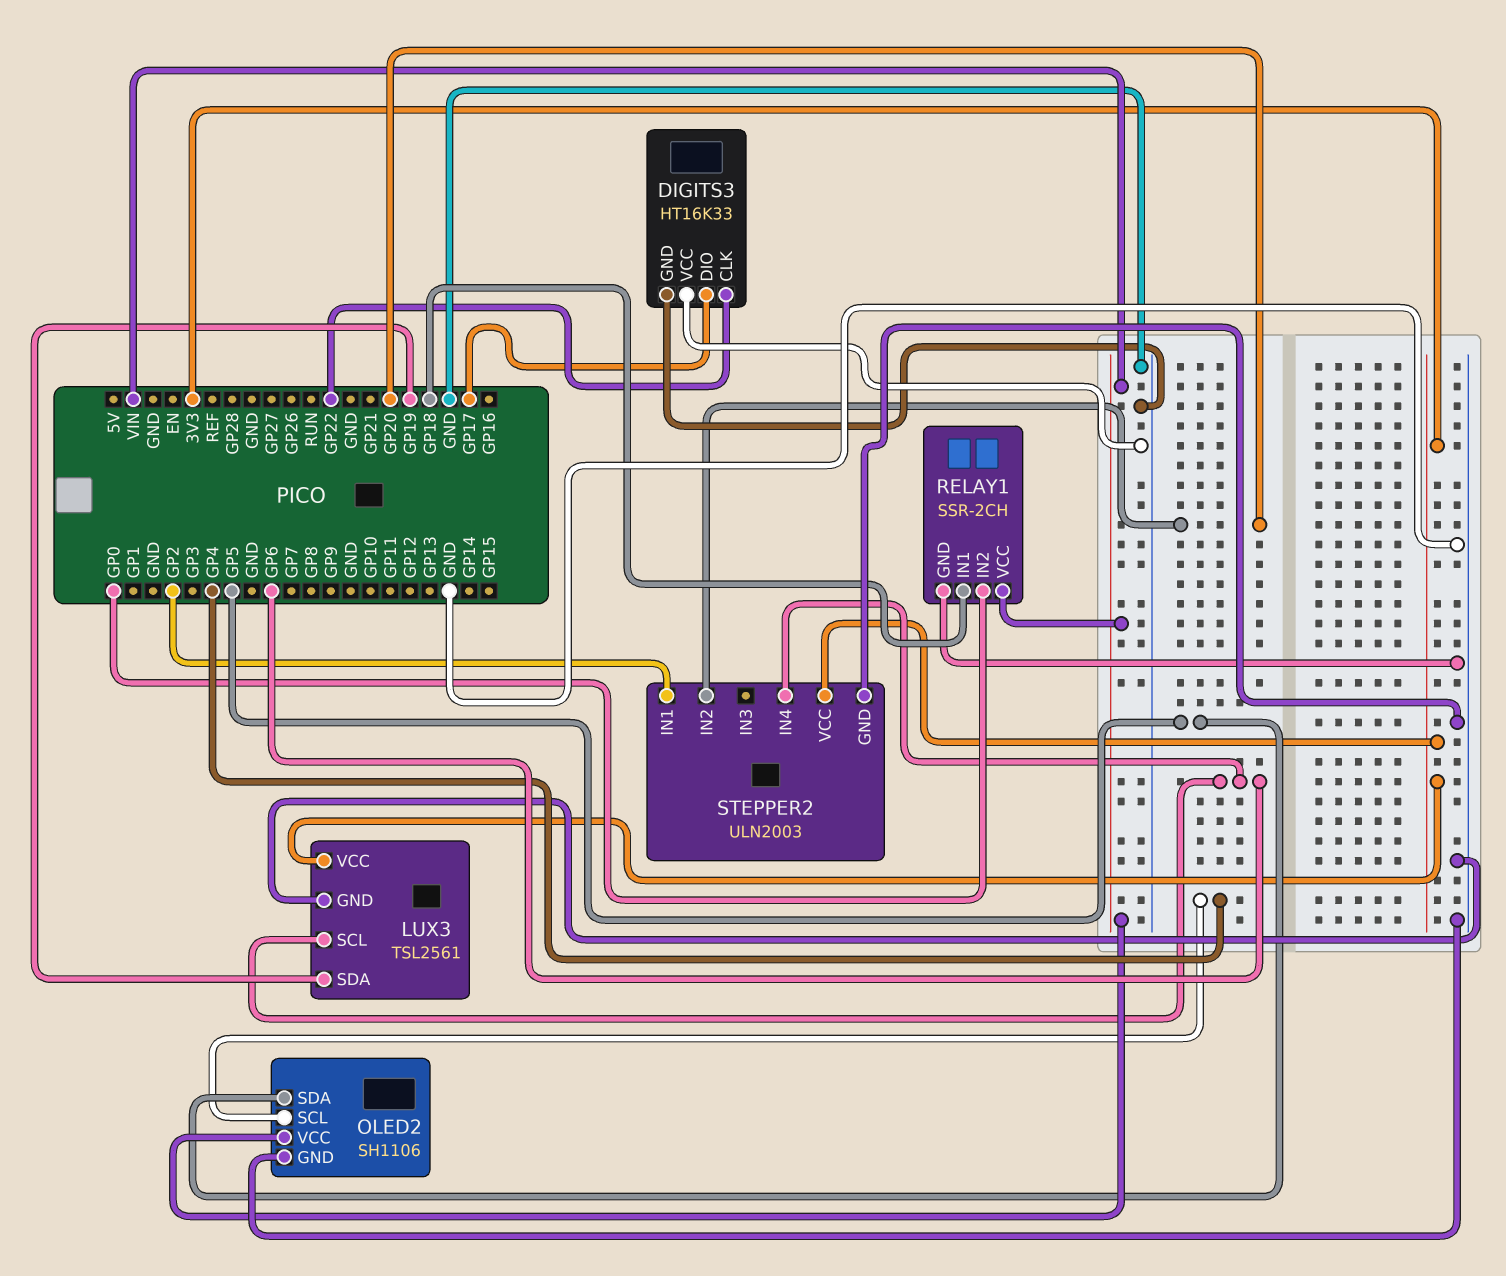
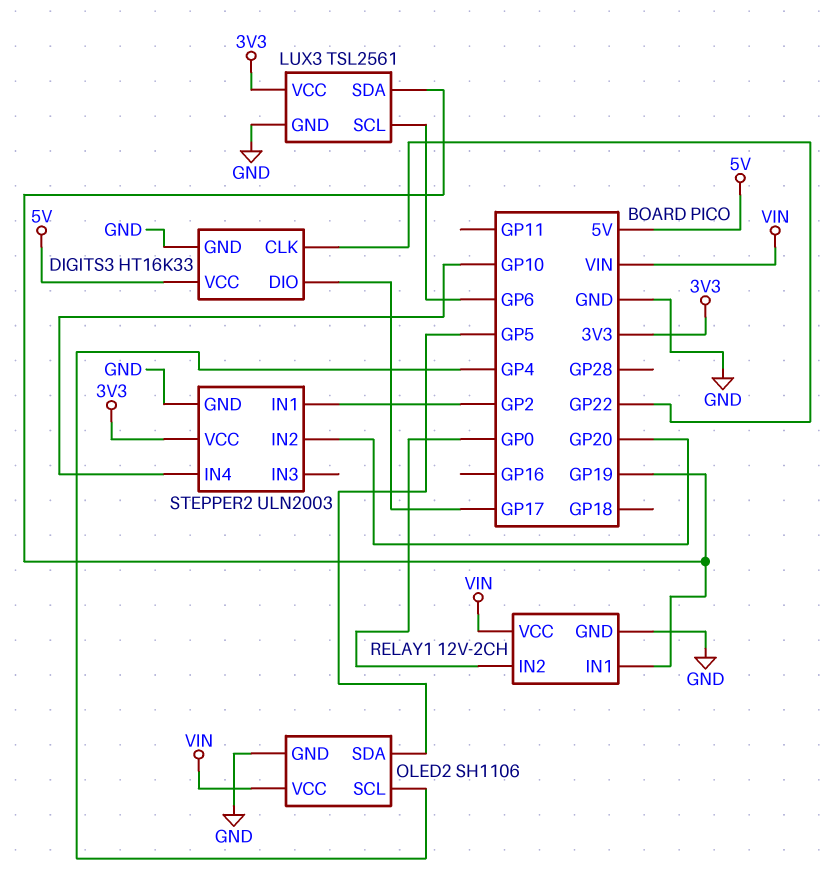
DIGITS3 pin VCC: GND -> 5V
RELAY1: SSR-2CH -> 12V-2CH
RELAY1 pin IN1: GP18 -> GP19
STEPPER2 pin IN4: GP6 -> GP10

